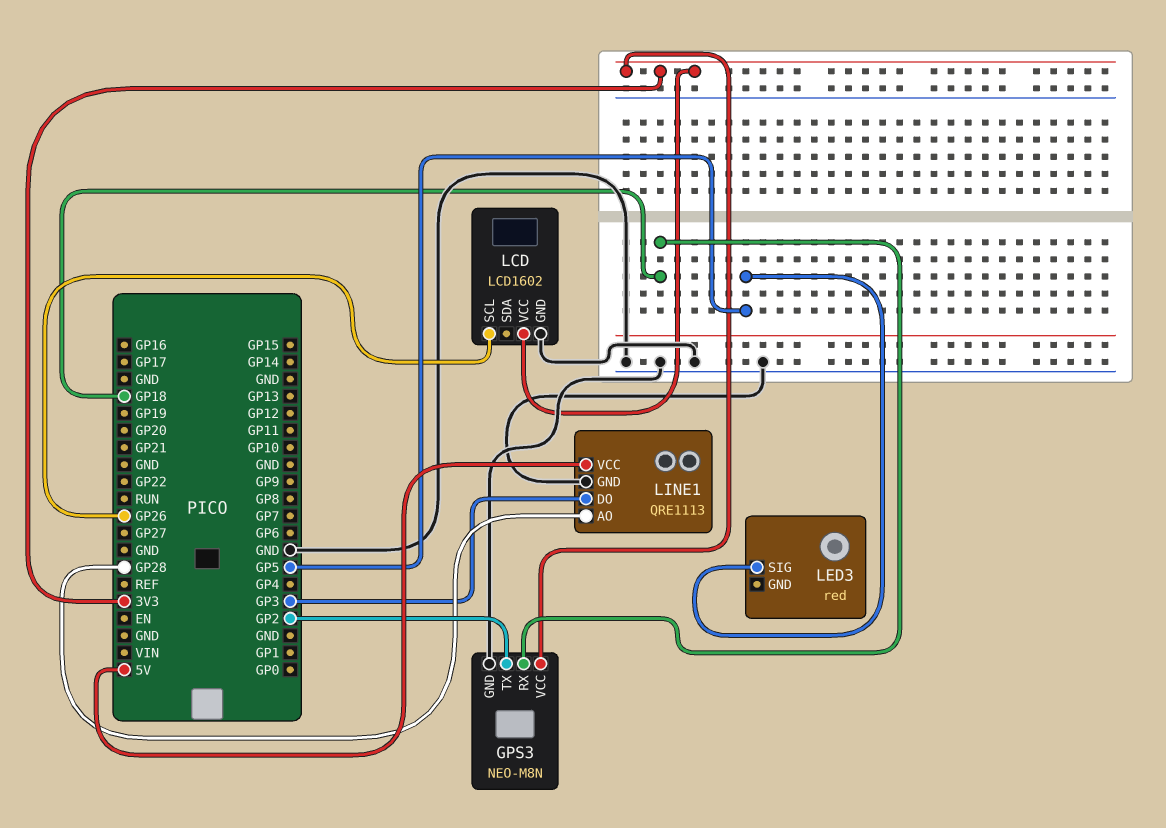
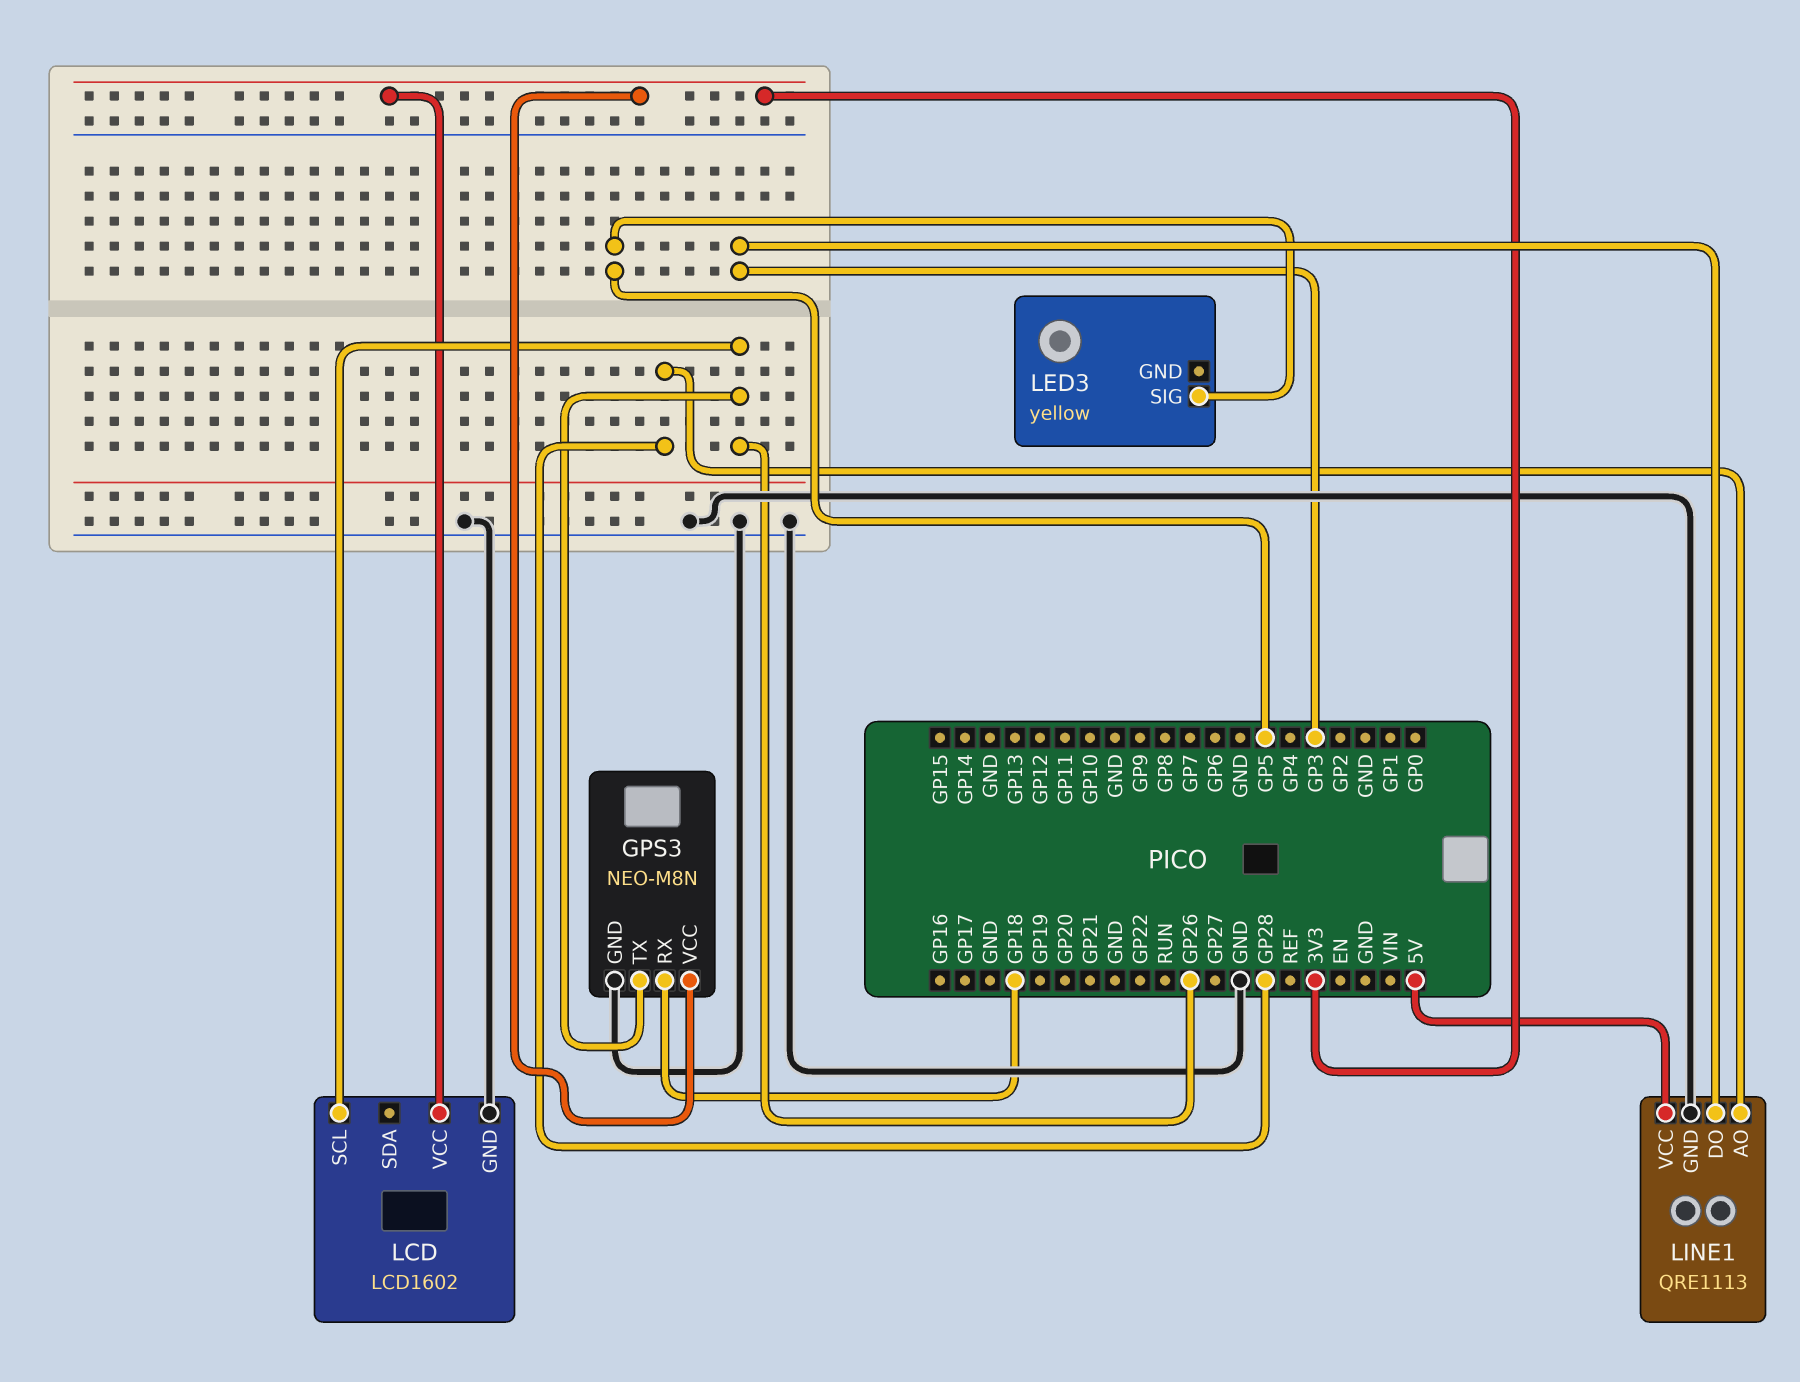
GPS3 pin TX: GP2 -> GP26
LED3: red -> yellow

